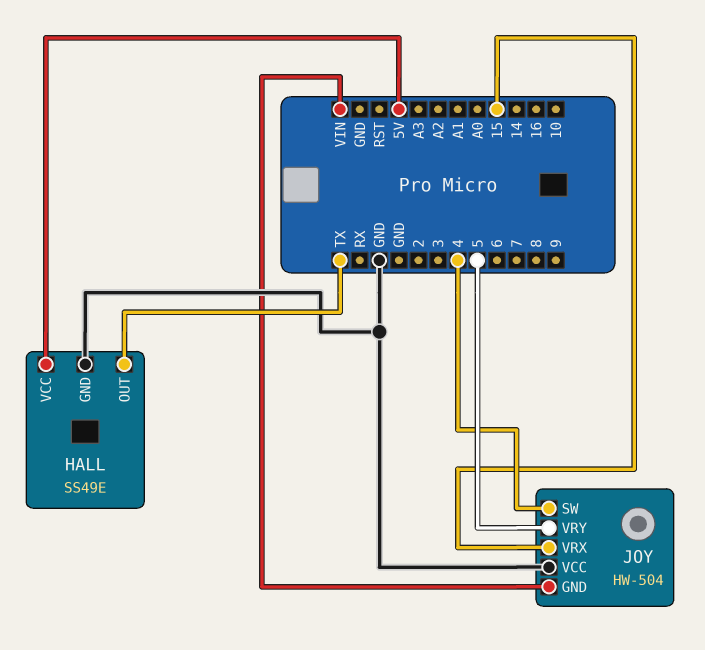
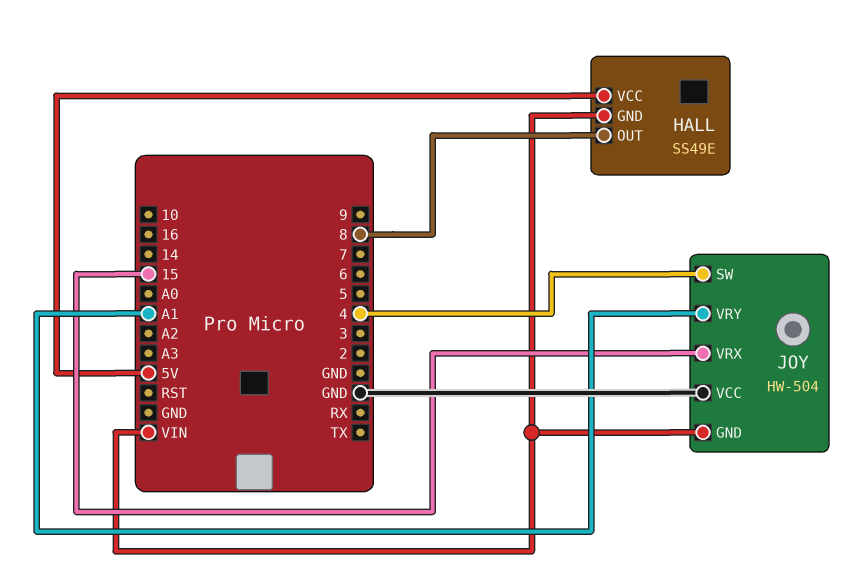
HALL pin GND: GND -> VIN
HALL pin OUT: TX -> 8
JOY pin VRY: 5 -> A1

